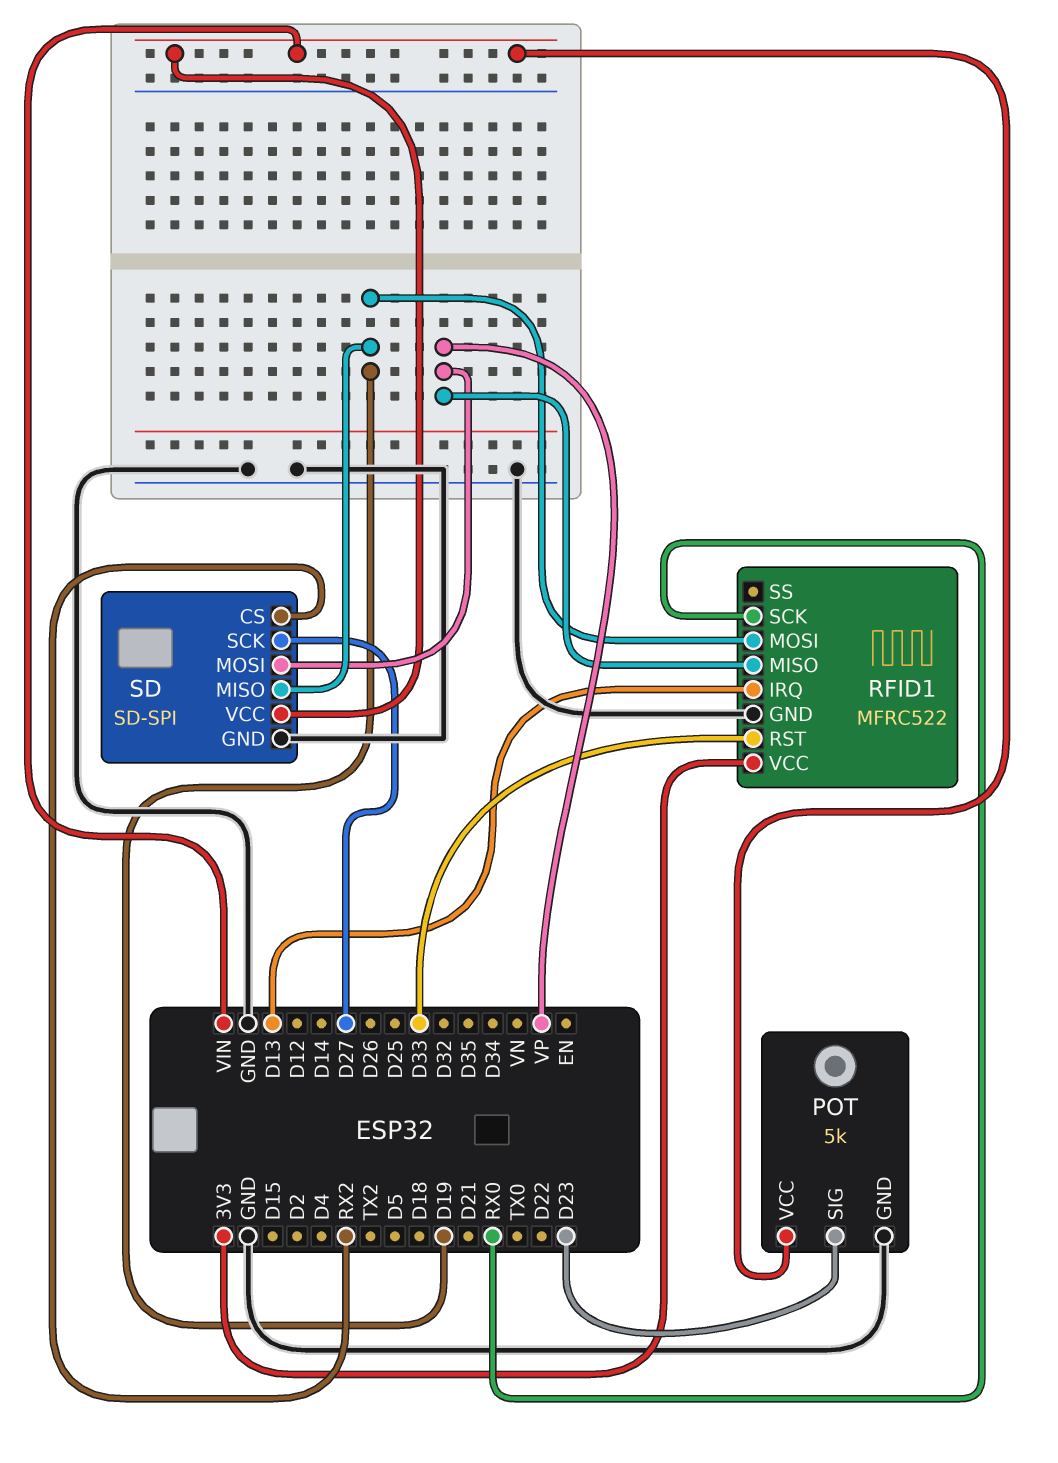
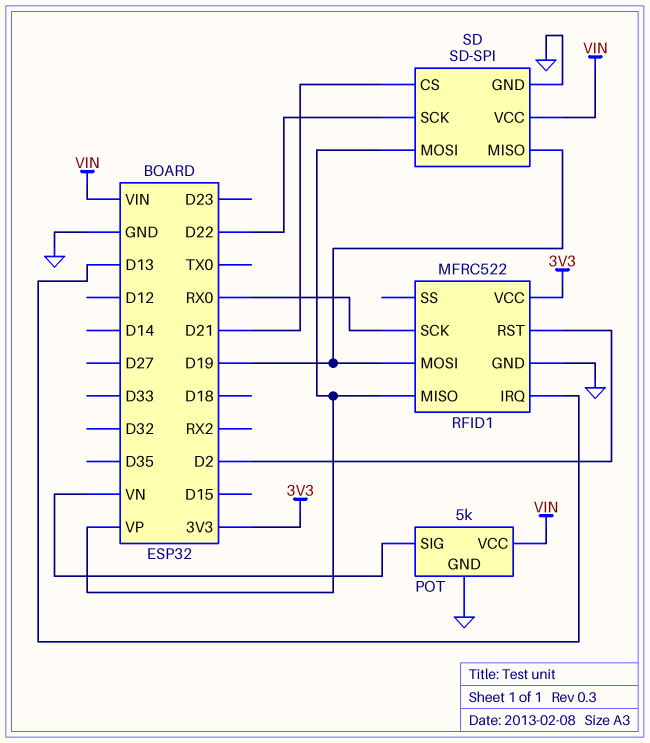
POT pin SIG: D23 -> VN
RFID1 pin RST: D33 -> D2
SD pin CS: RX2 -> D21
SD pin SCK: D27 -> D22

